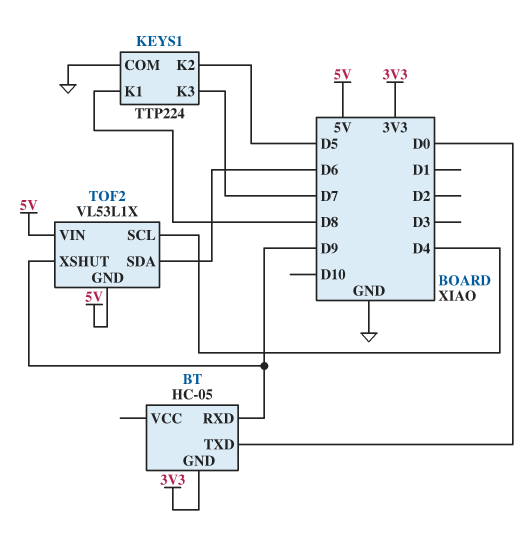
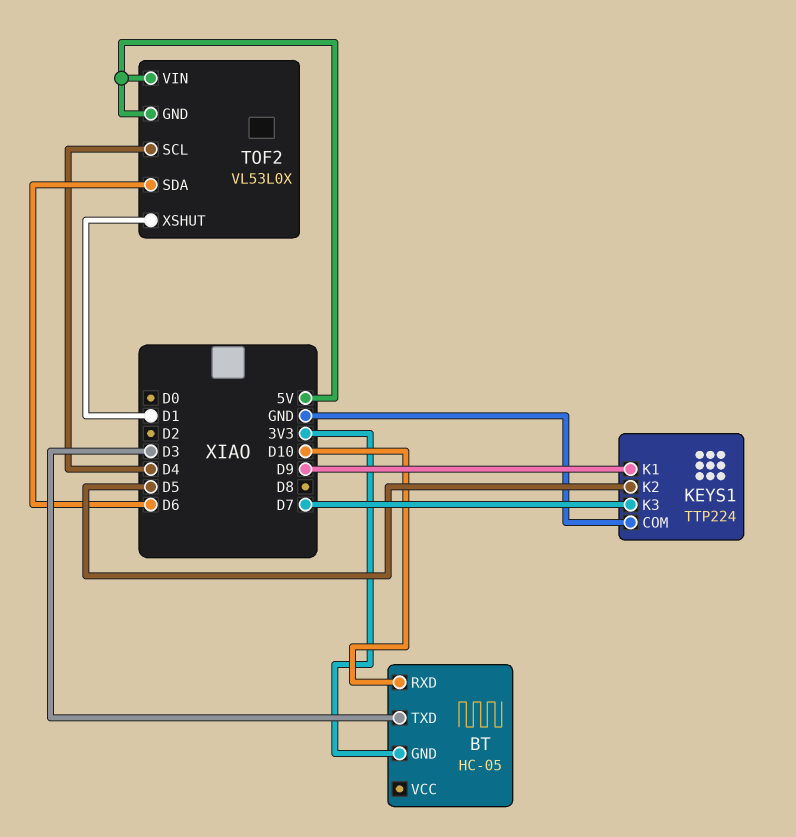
BT pin RXD: D9 -> D10
BT pin TXD: D0 -> D3
KEYS1 pin K1: D8 -> D9
TOF2: VL53L1X -> VL53L0X
TOF2 pin XSHUT: D9 -> D1

